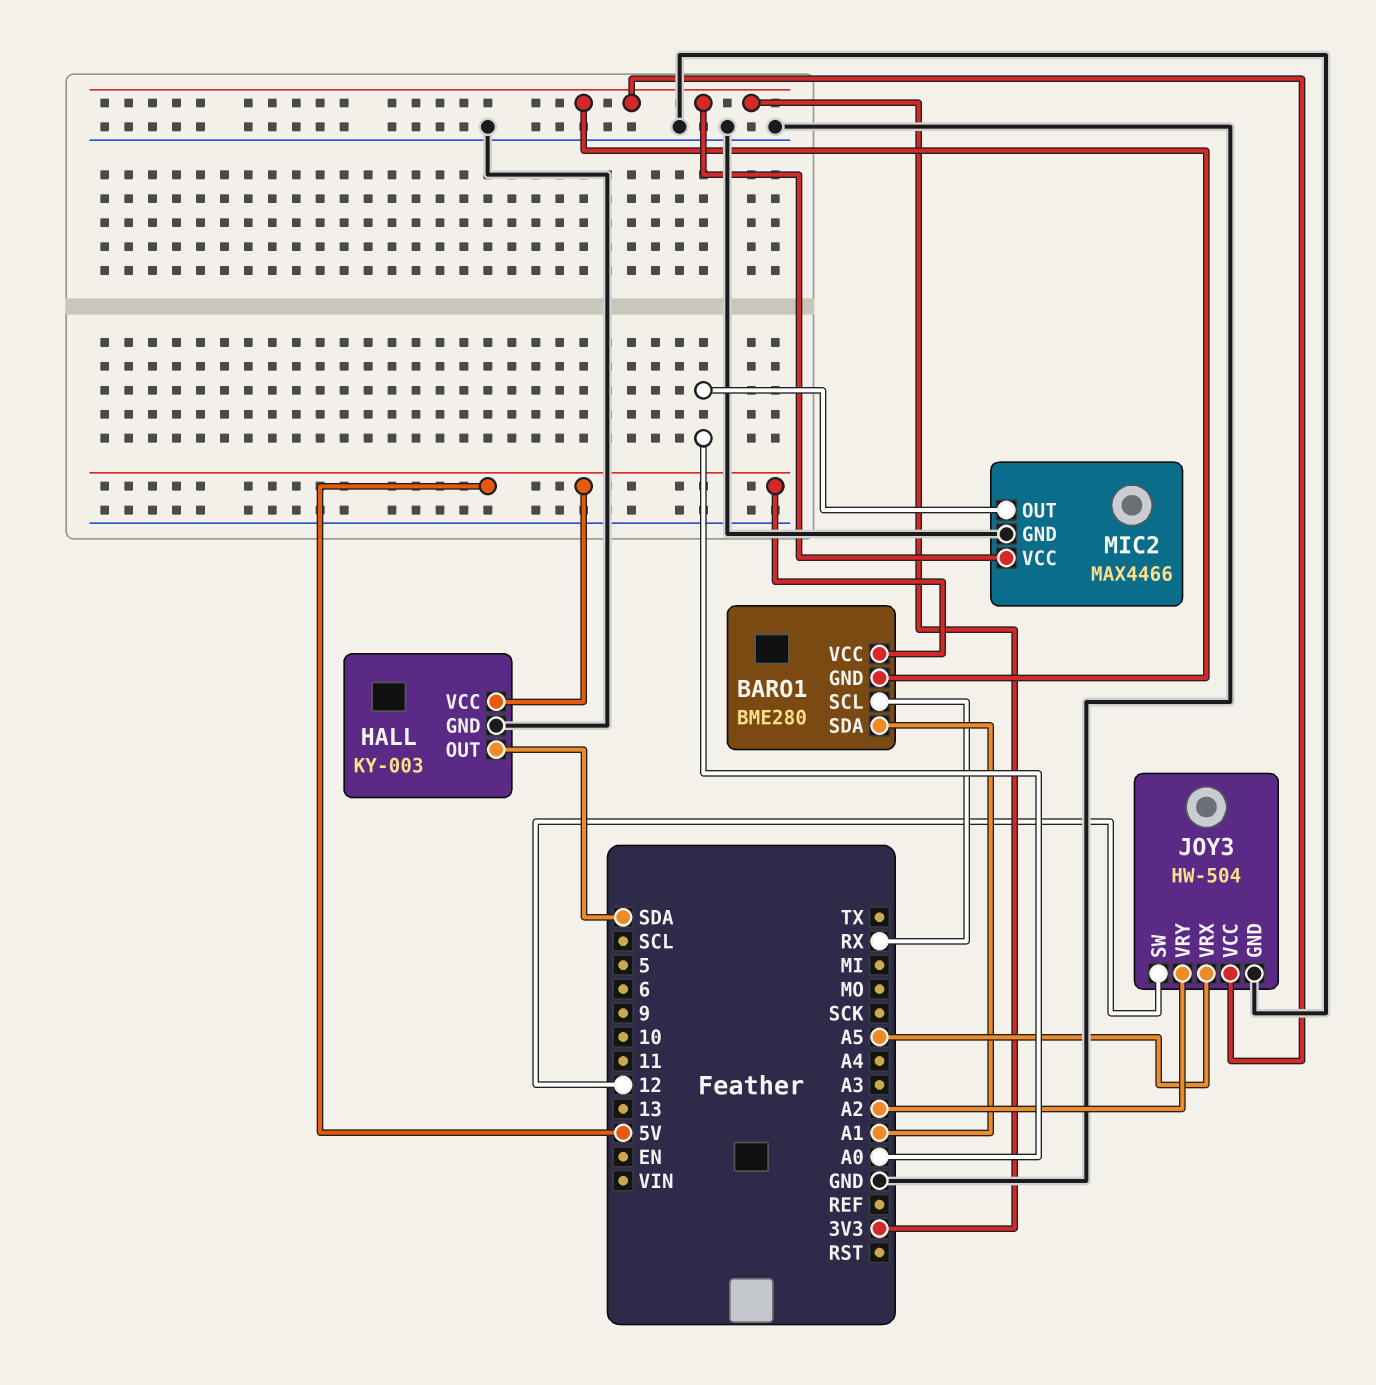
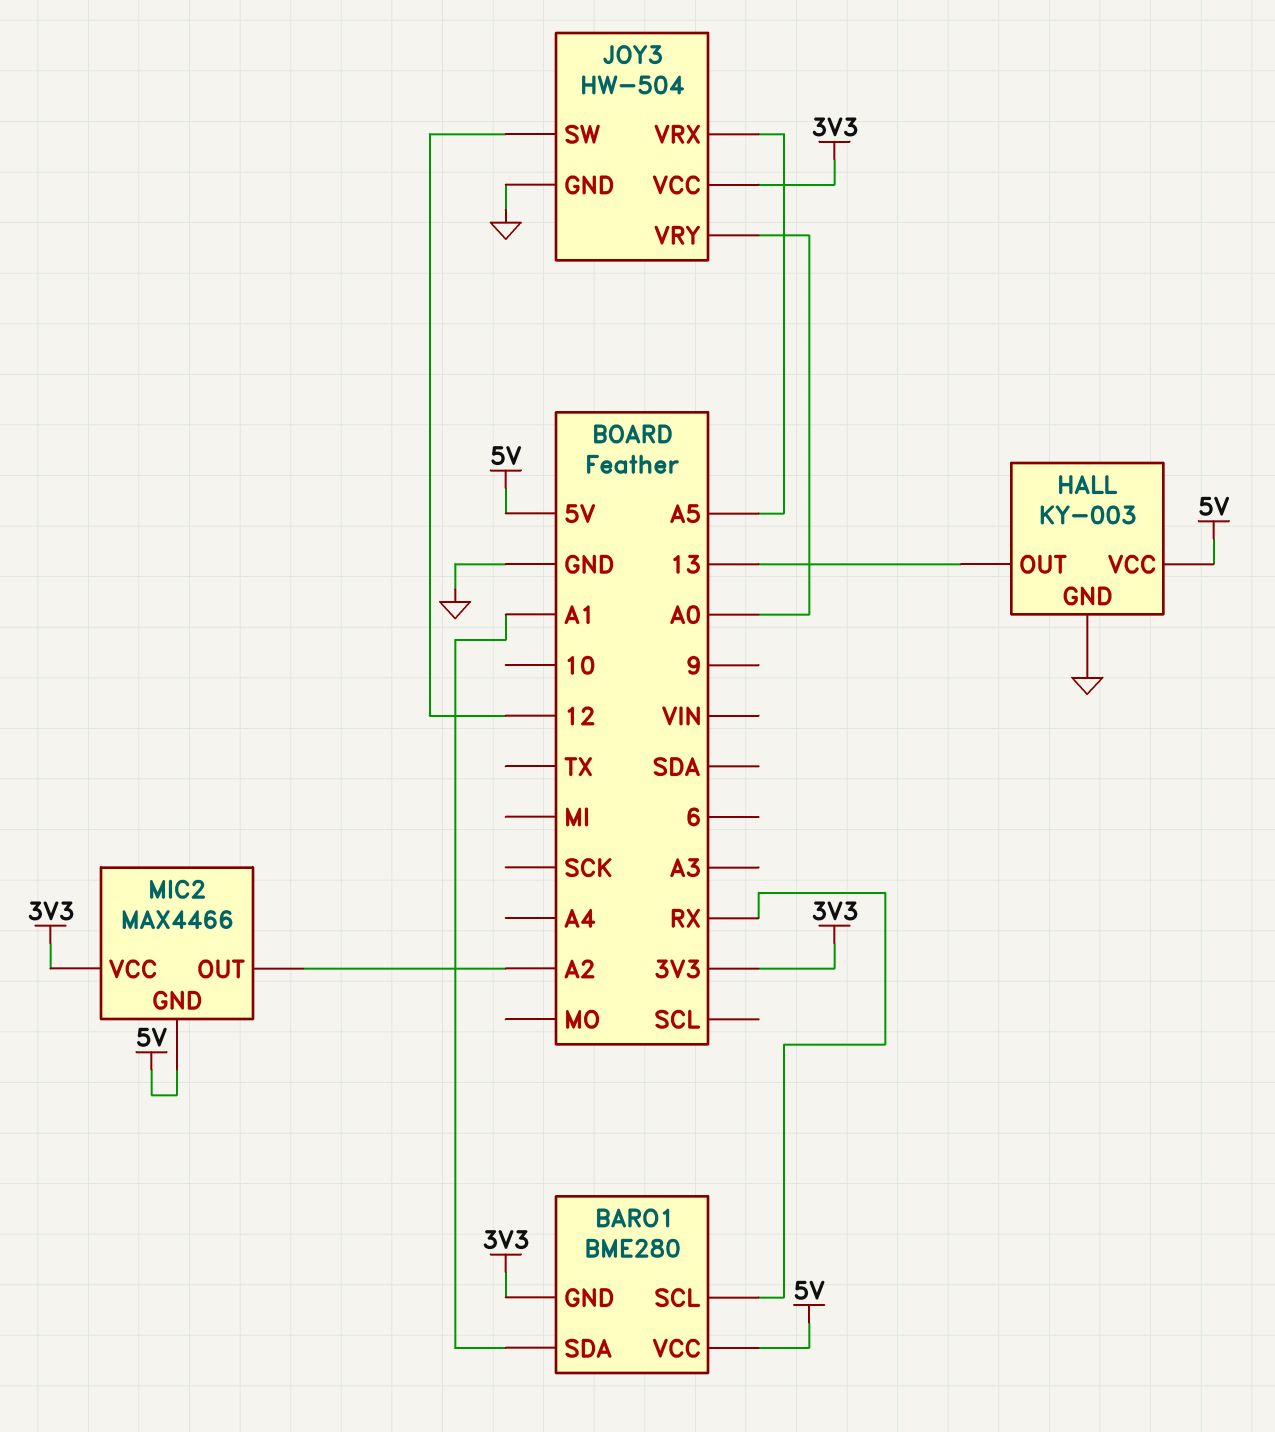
HALL pin OUT: SDA -> 13
JOY3 pin VRY: A2 -> A0
MIC2 pin GND: GND -> 5V
MIC2 pin OUT: A0 -> A2

